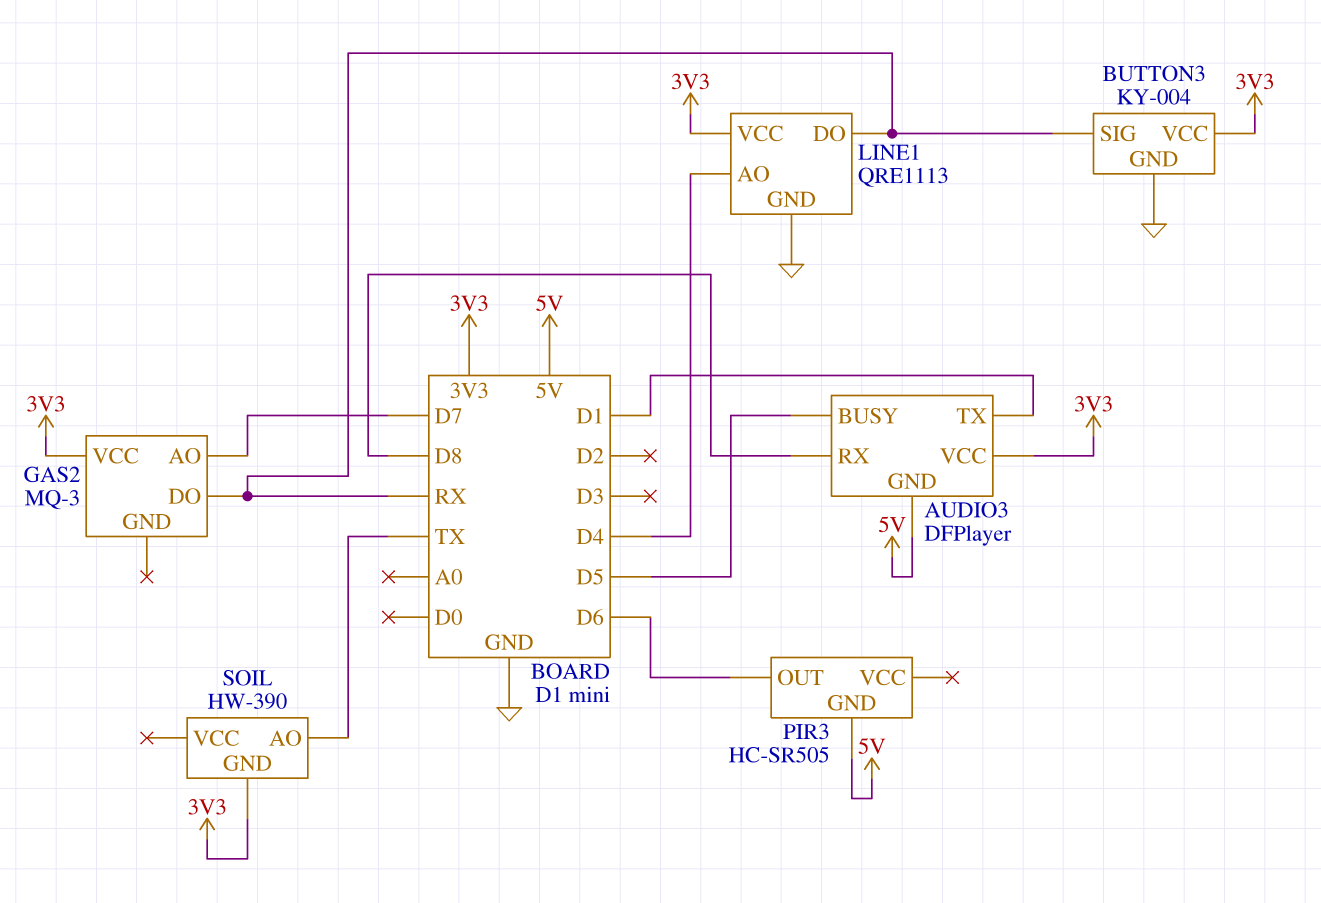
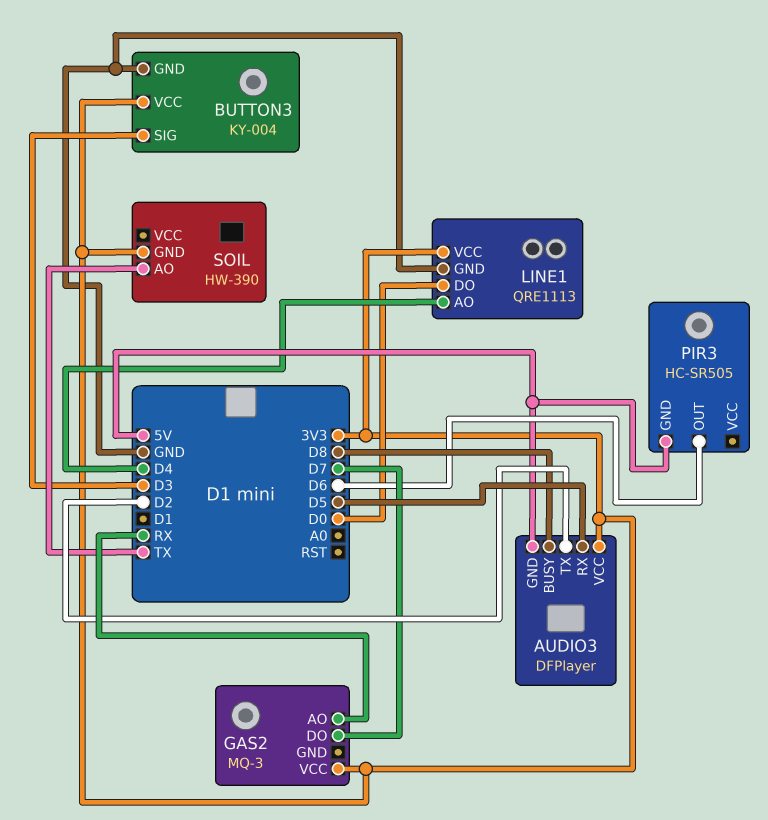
AUDIO3 pin BUSY: D5 -> D8
AUDIO3 pin RX: D8 -> D5
AUDIO3 pin TX: D1 -> D2
BUTTON3 pin SIG: RX -> D3
GAS2 pin AO: D7 -> RX
GAS2 pin DO: RX -> D7
LINE1 pin DO: RX -> D0

